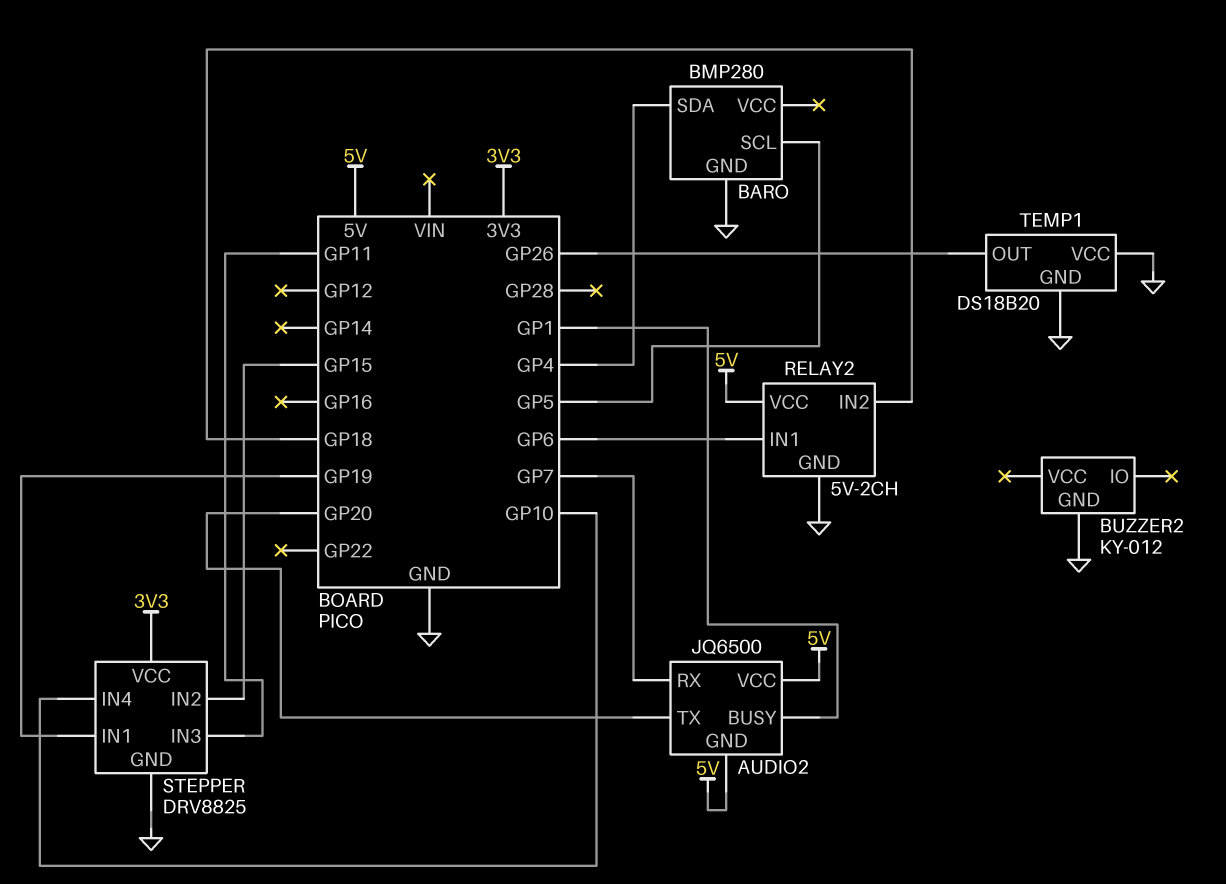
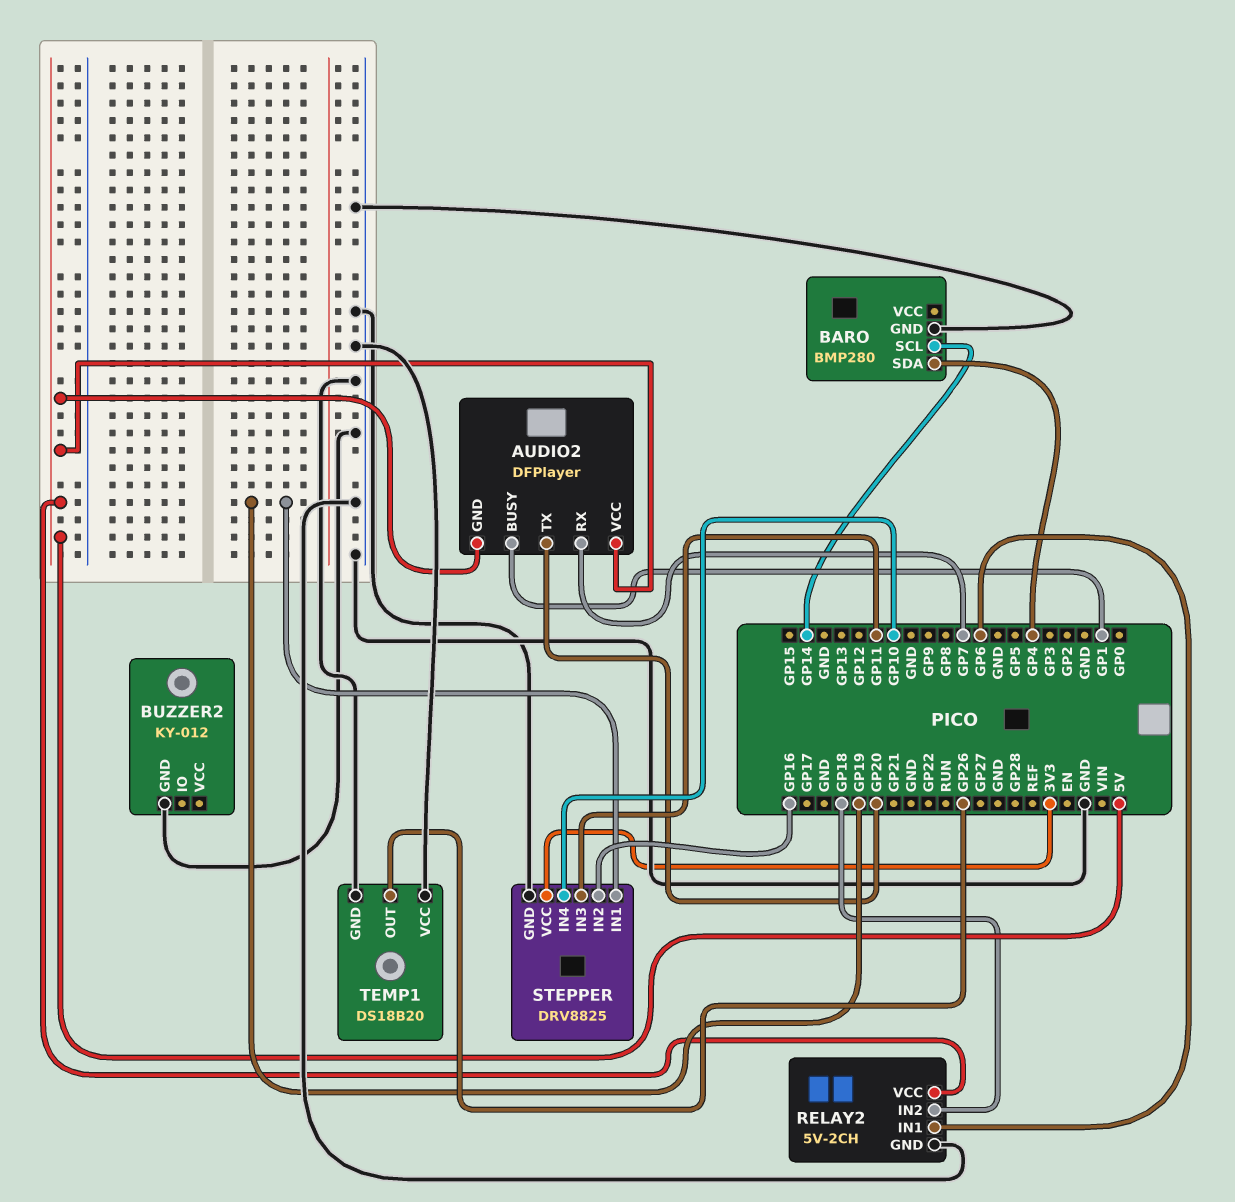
AUDIO2: JQ6500 -> DFPlayer
BARO pin SCL: GP5 -> GP14
STEPPER pin IN2: GP15 -> GP16

